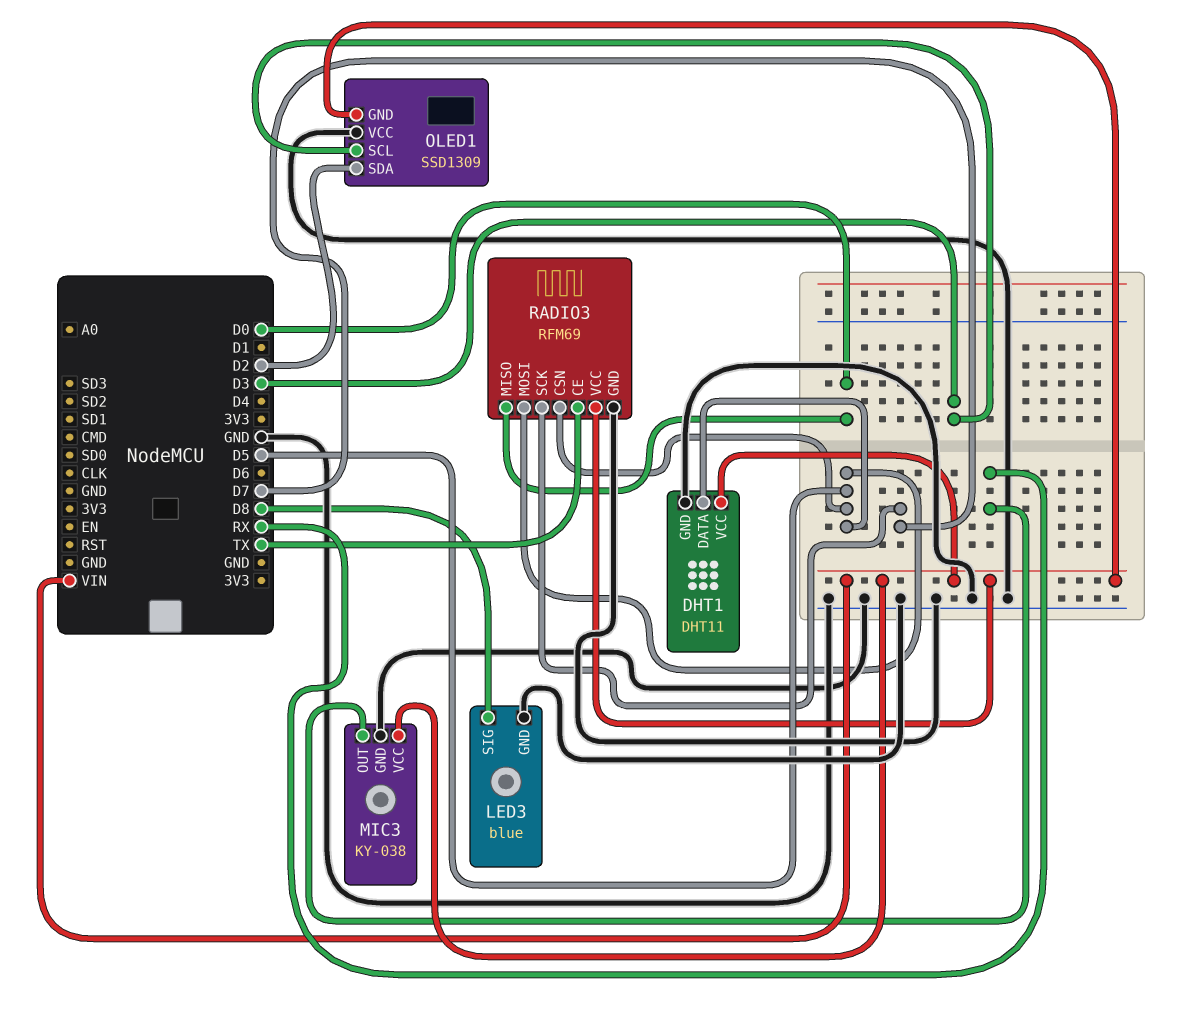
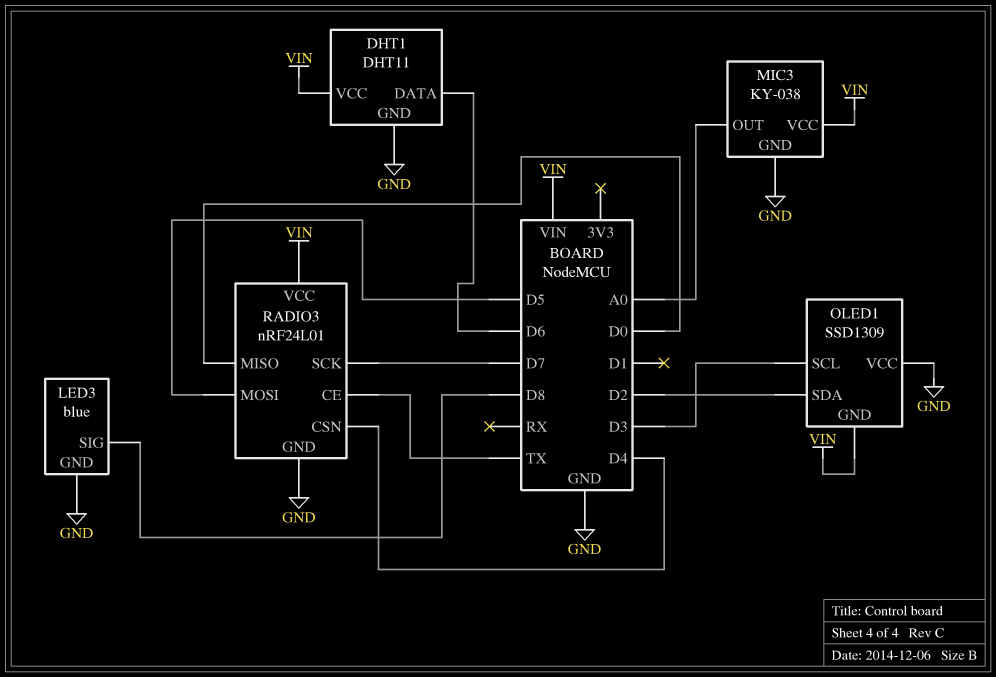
DHT1 pin DATA: D5 -> D6
MIC3 pin OUT: RX -> A0
RADIO3: RFM69 -> nRF24L01
RADIO3 pin CSN: D5 -> D4

